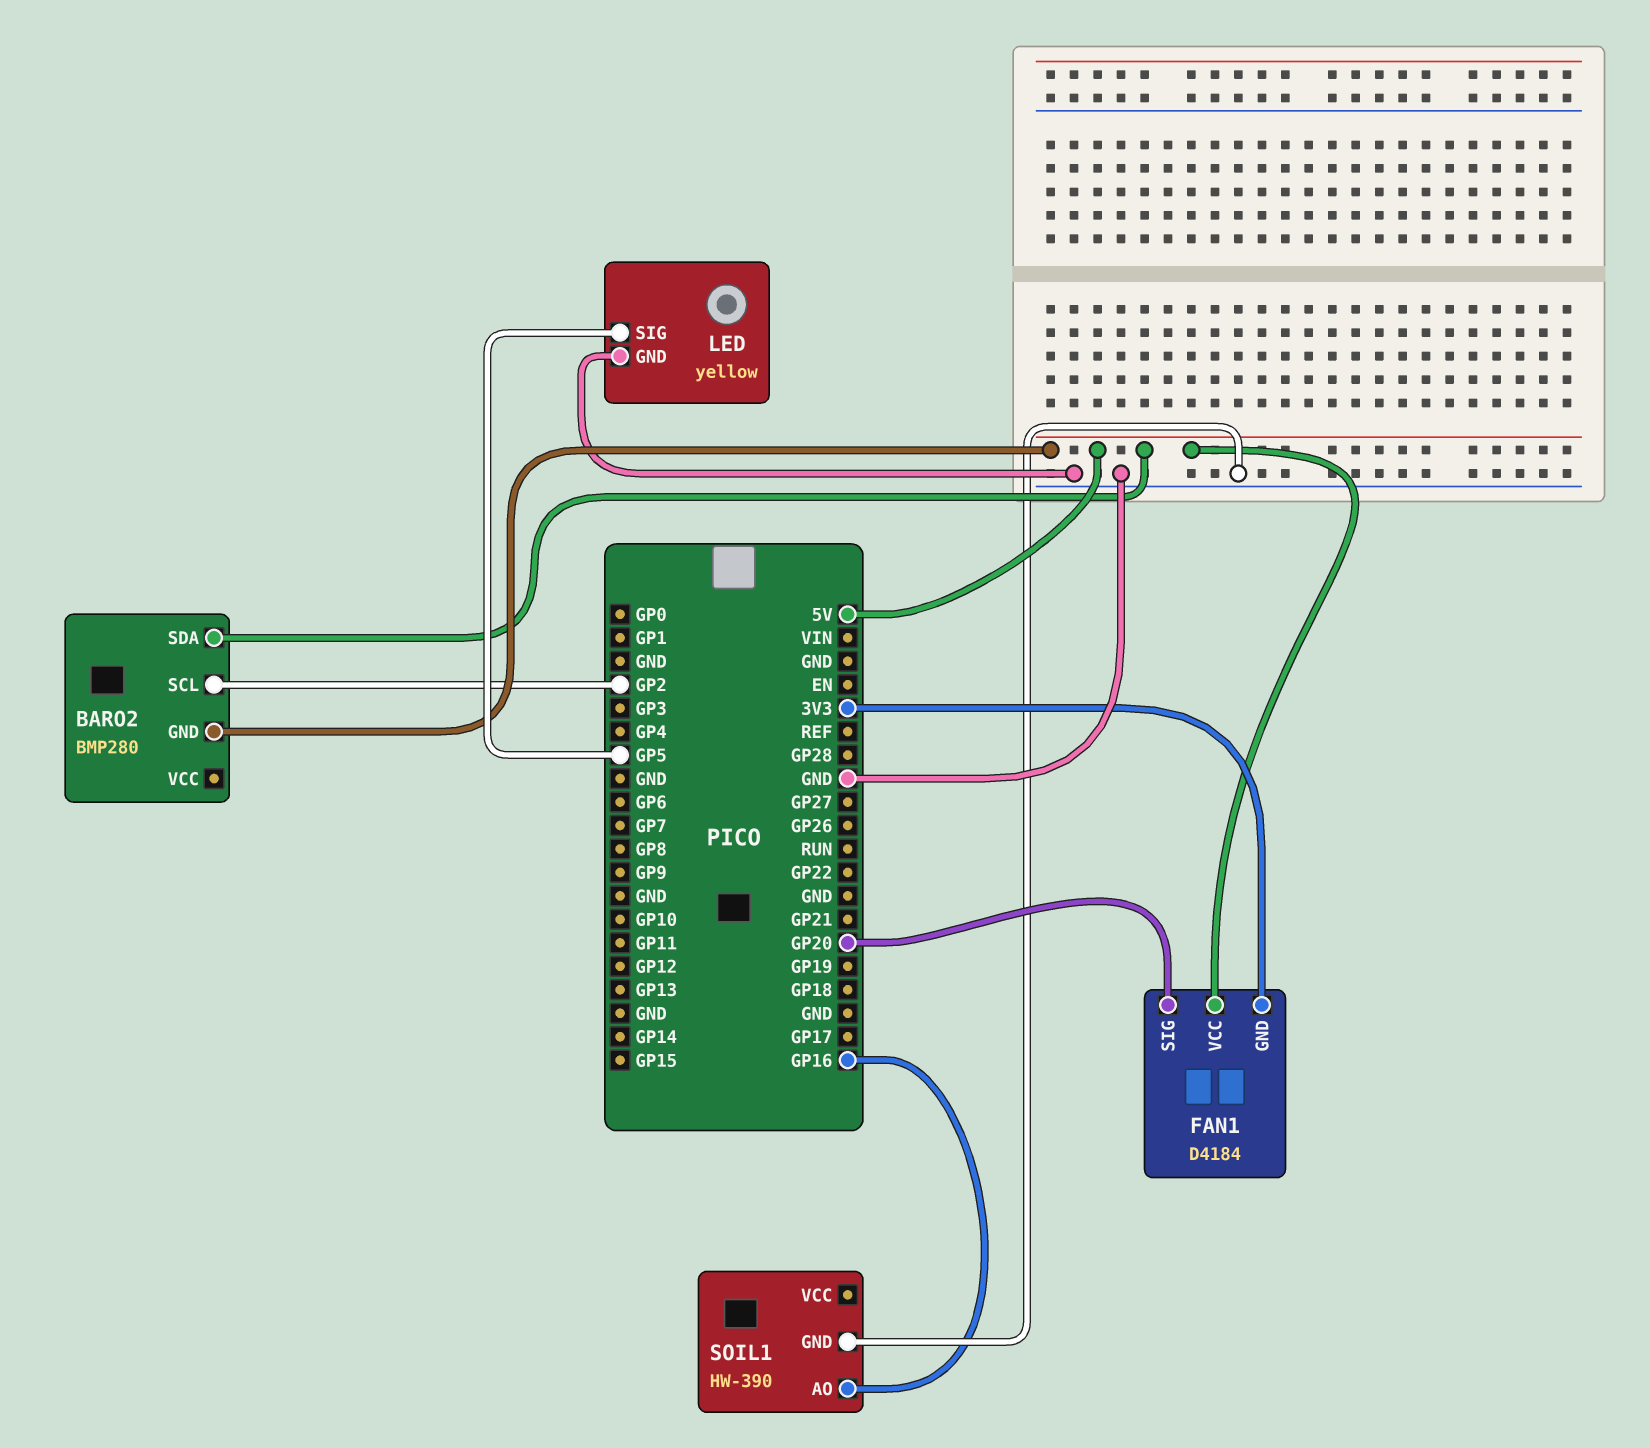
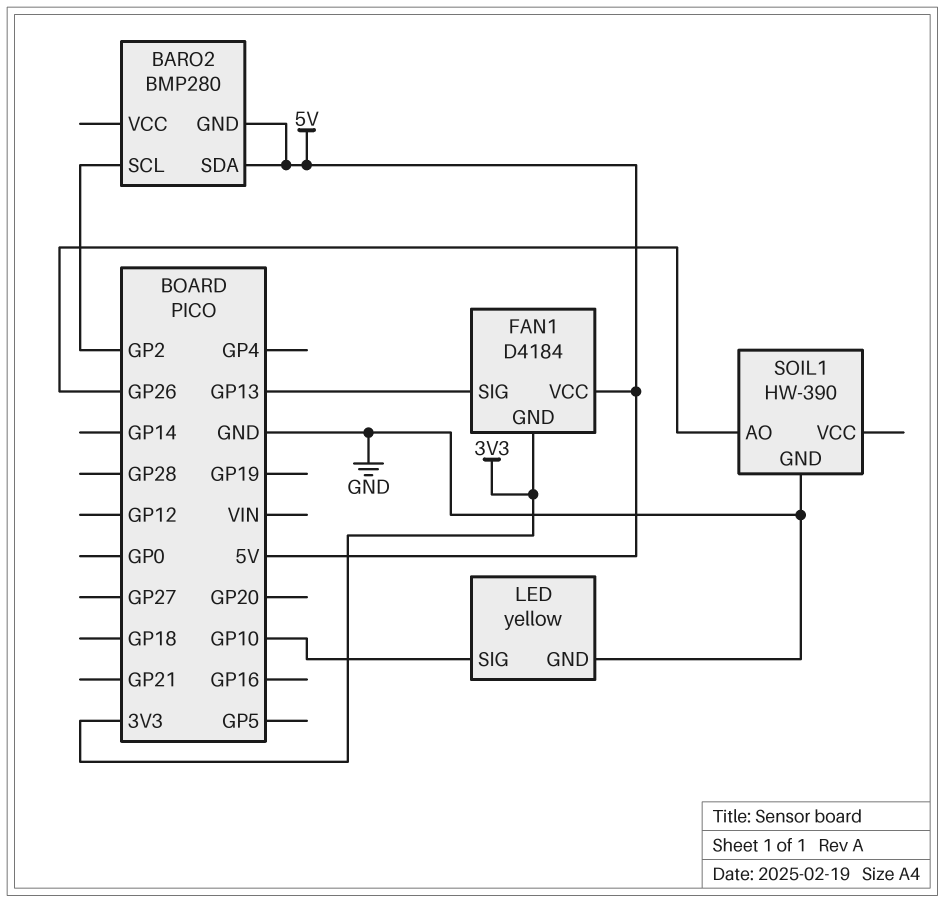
FAN1 pin SIG: GP20 -> GP13
LED pin SIG: GP5 -> GP10
SOIL1 pin AO: GP16 -> GP26

